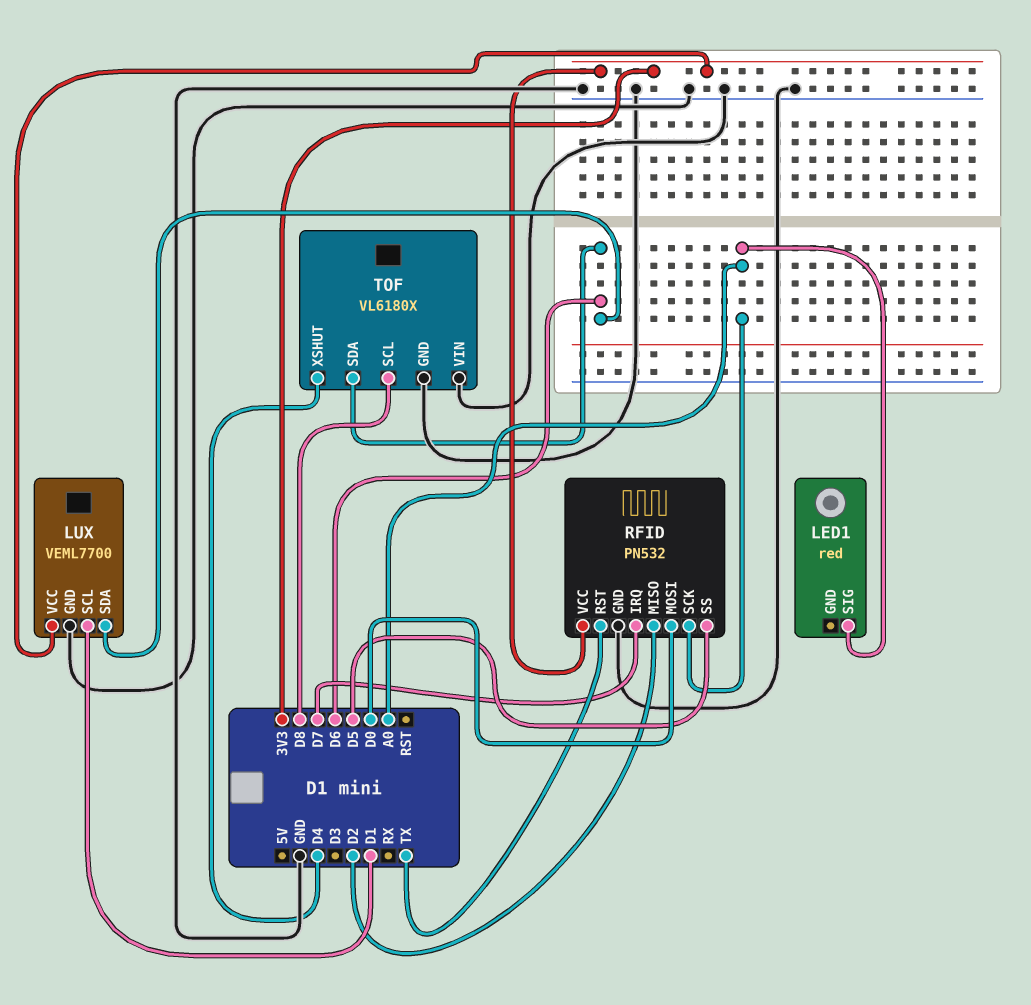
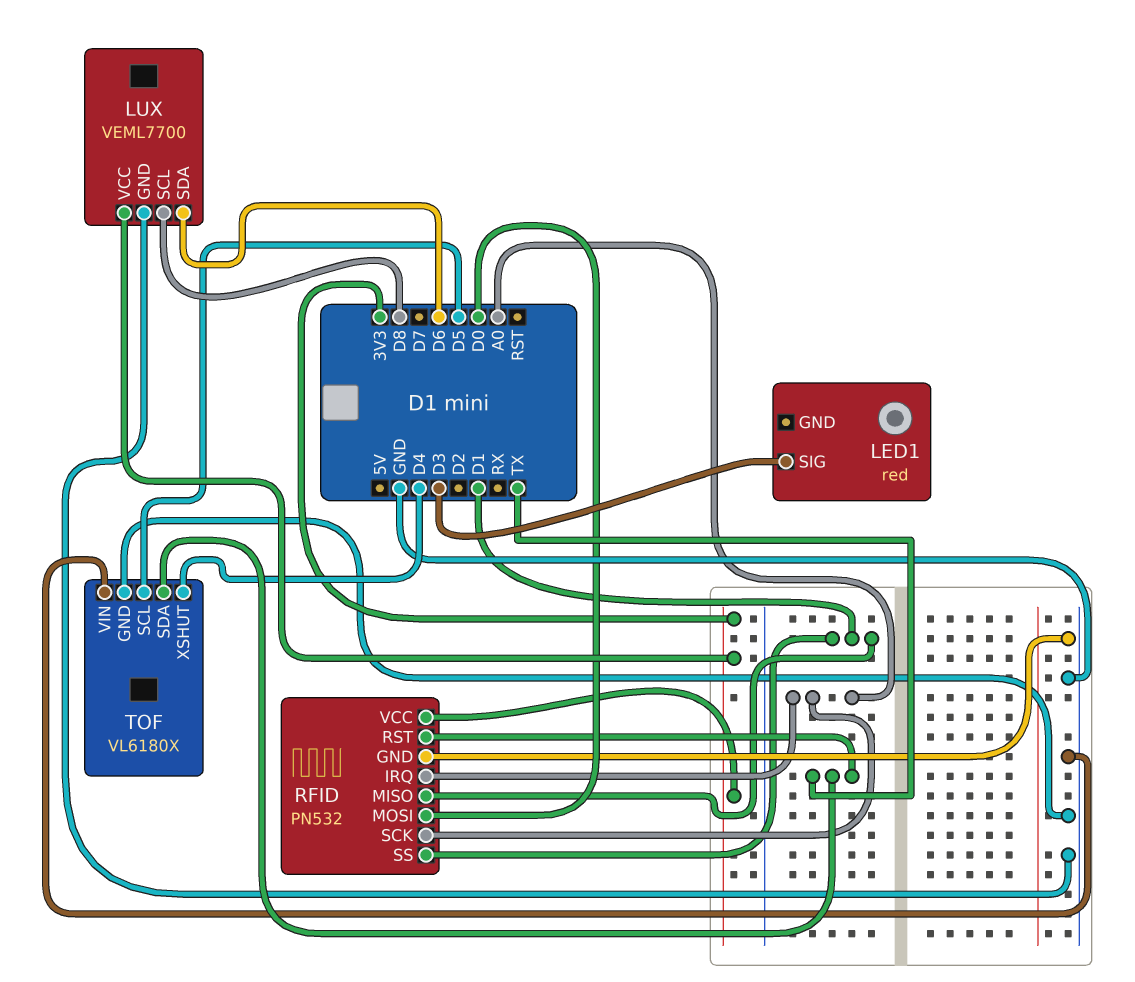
LED1 pin SIG: A0 -> D3
LUX pin SCL: D1 -> D8
RFID pin IRQ: D7 -> A0
RFID pin MISO: D2 -> D1
RFID pin SS: D5 -> D1
TOF pin SCL: D8 -> D5
TOF pin SDA: D6 -> TX

